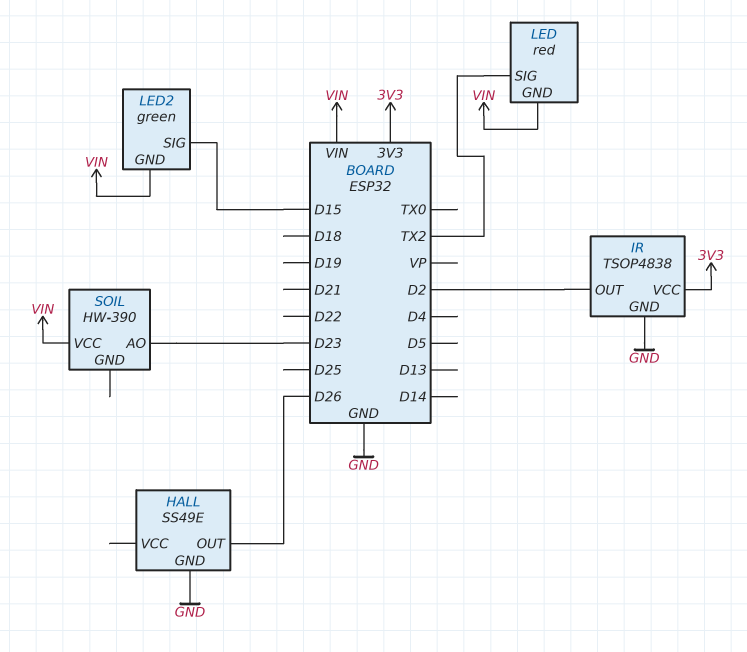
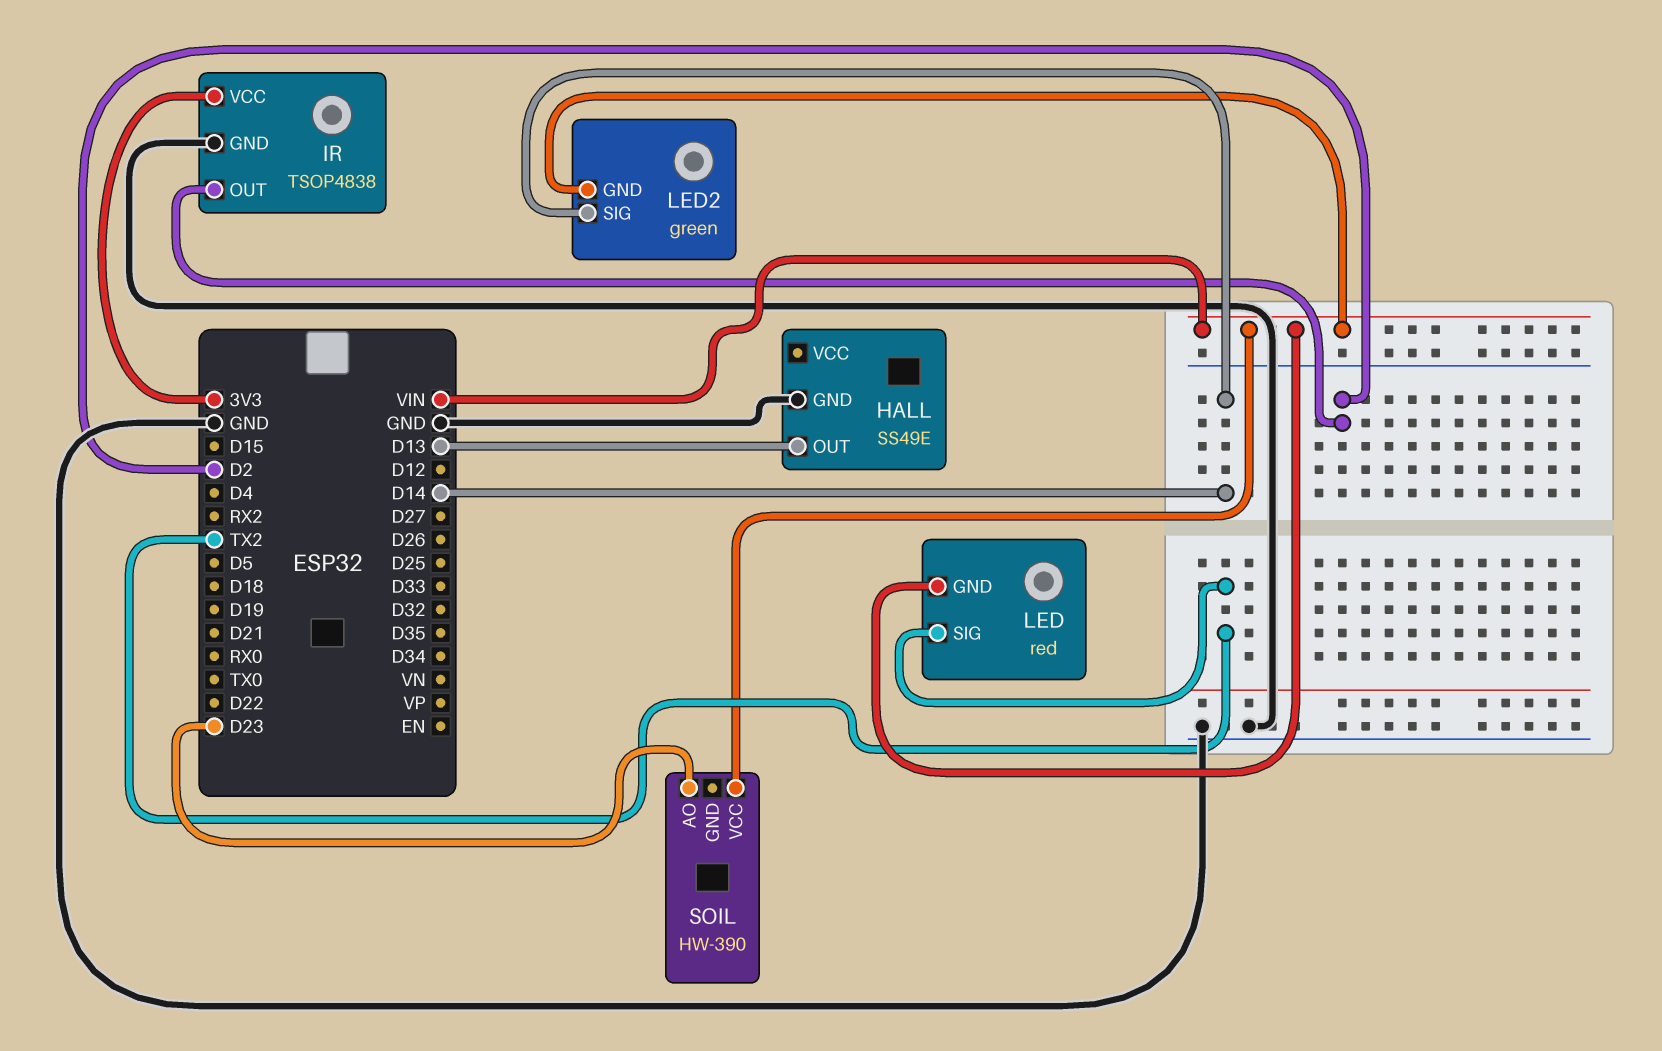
HALL pin OUT: D26 -> D13
LED2 pin SIG: D15 -> D14

